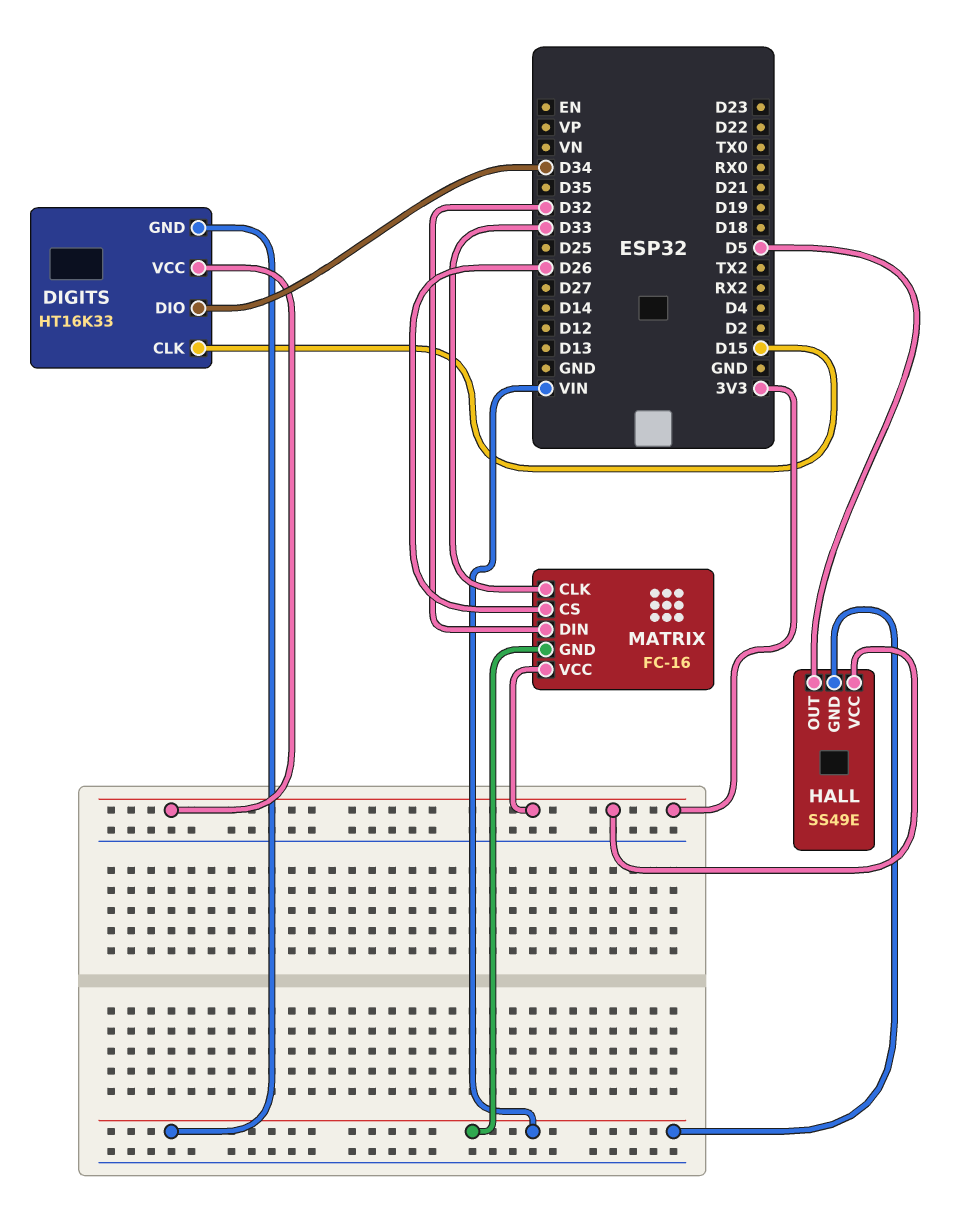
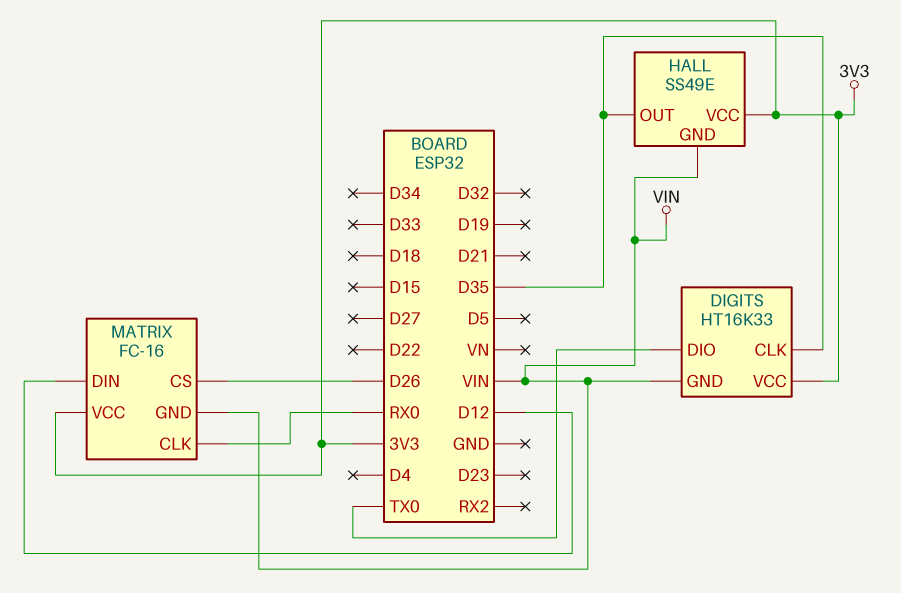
DIGITS pin CLK: D15 -> D35
DIGITS pin DIO: D34 -> TX0
HALL pin OUT: D5 -> D35
MATRIX pin CLK: D33 -> RX0
MATRIX pin DIN: D32 -> D12

